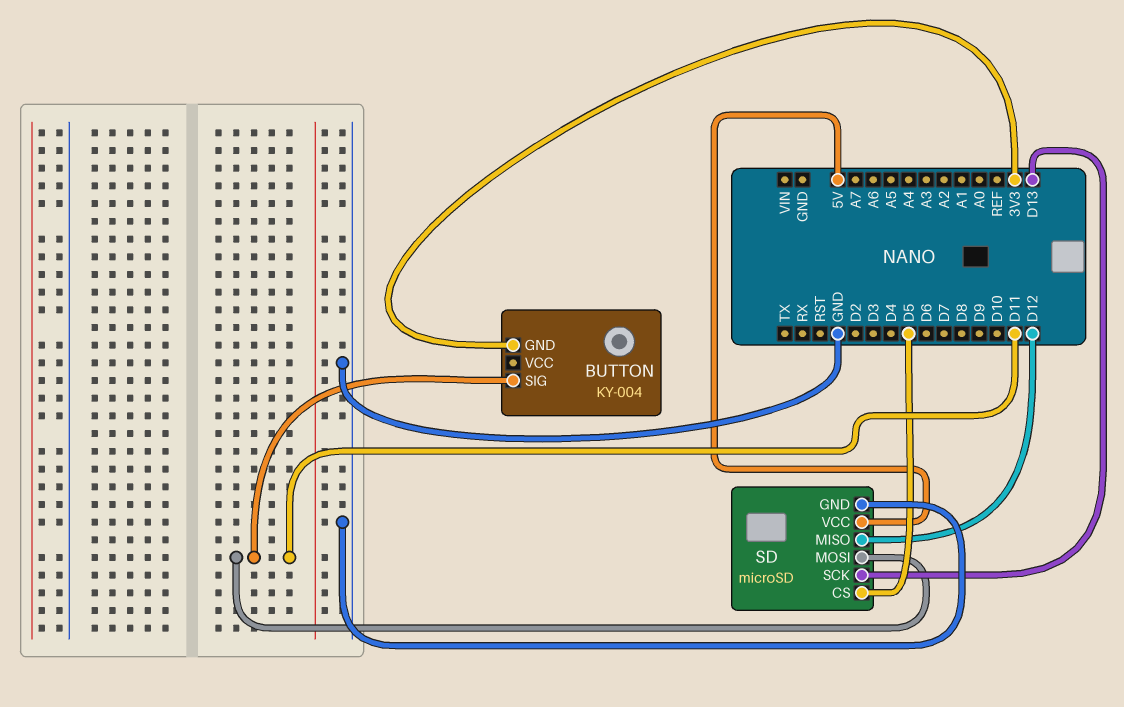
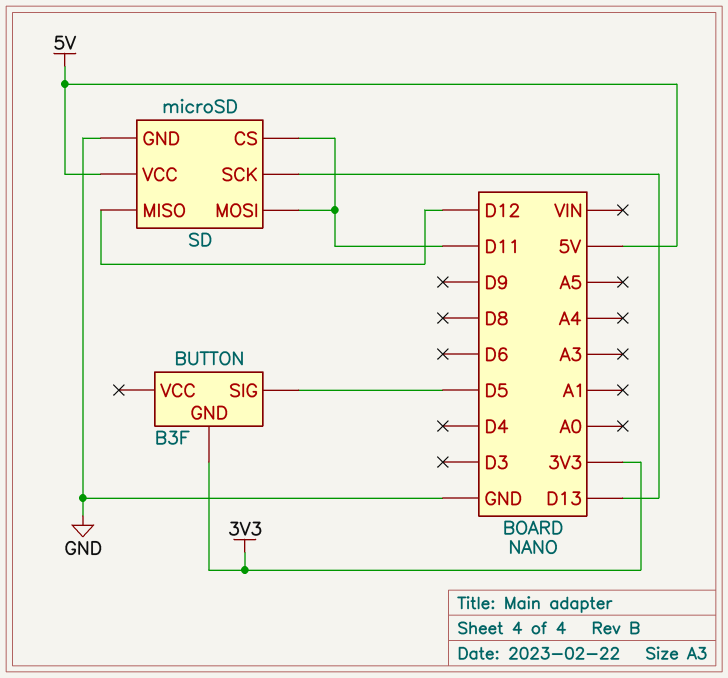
BUTTON: KY-004 -> B3F
BUTTON pin SIG: D11 -> D5
SD pin CS: D5 -> D11

